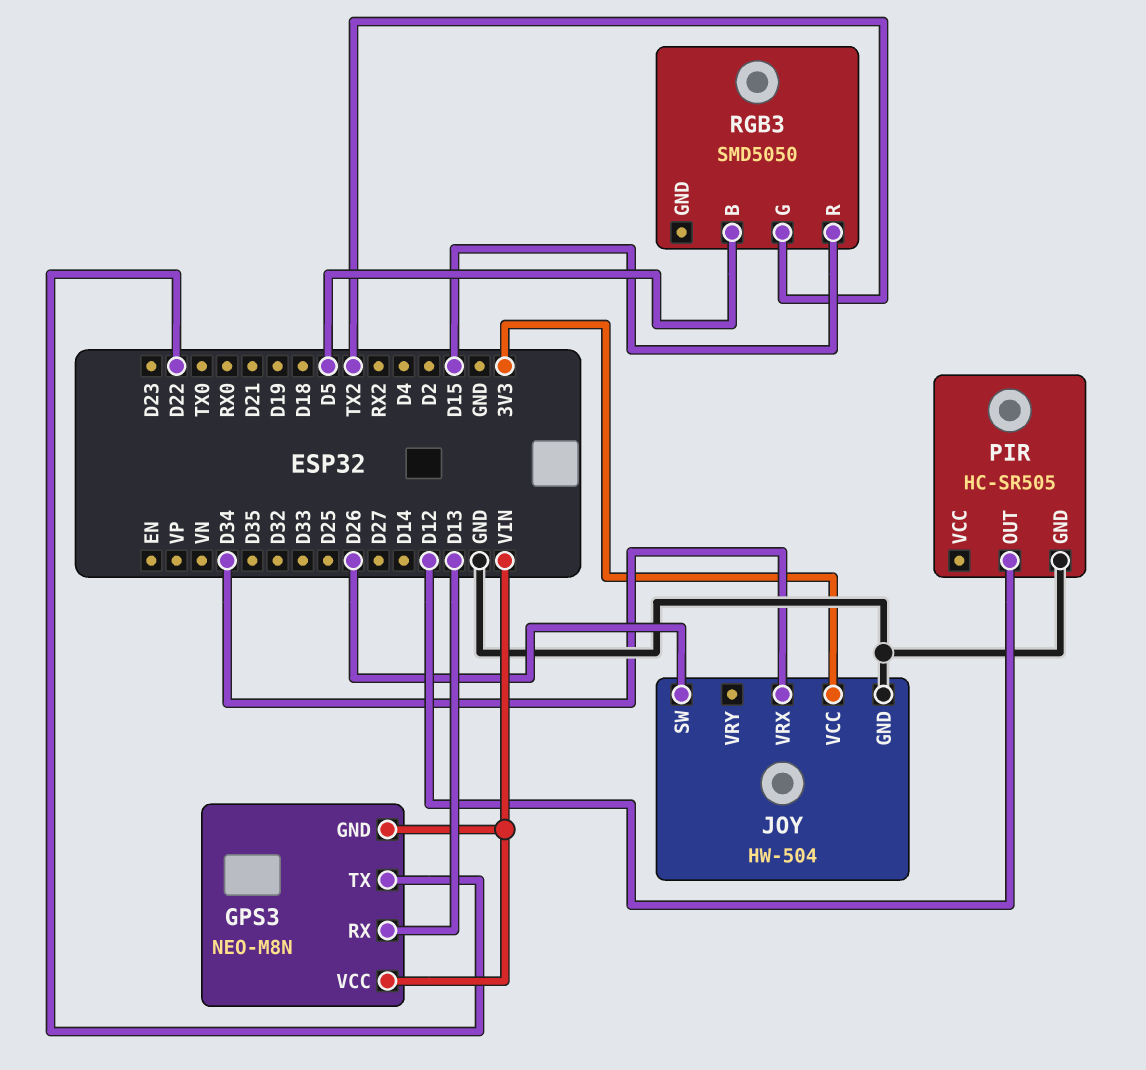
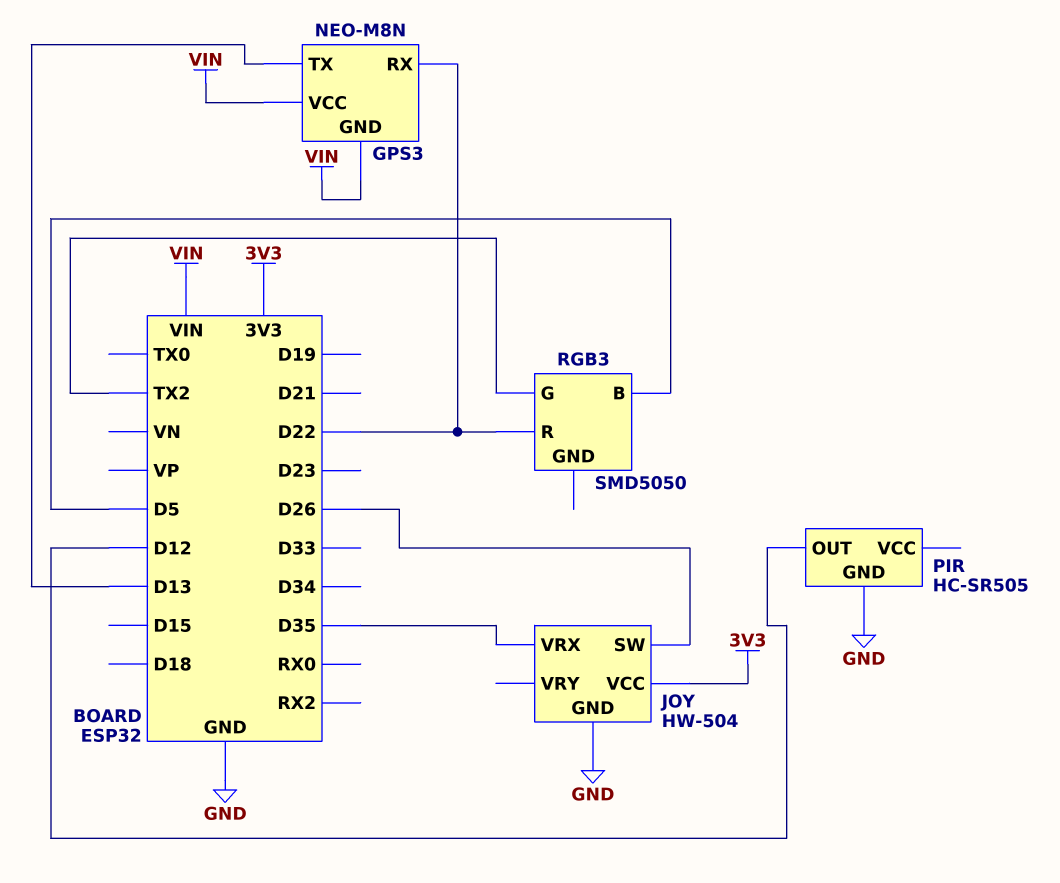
GPS3 pin RX: D13 -> D22
GPS3 pin TX: D22 -> D13
JOY pin VRX: D34 -> D35
RGB3 pin R: D15 -> D22

